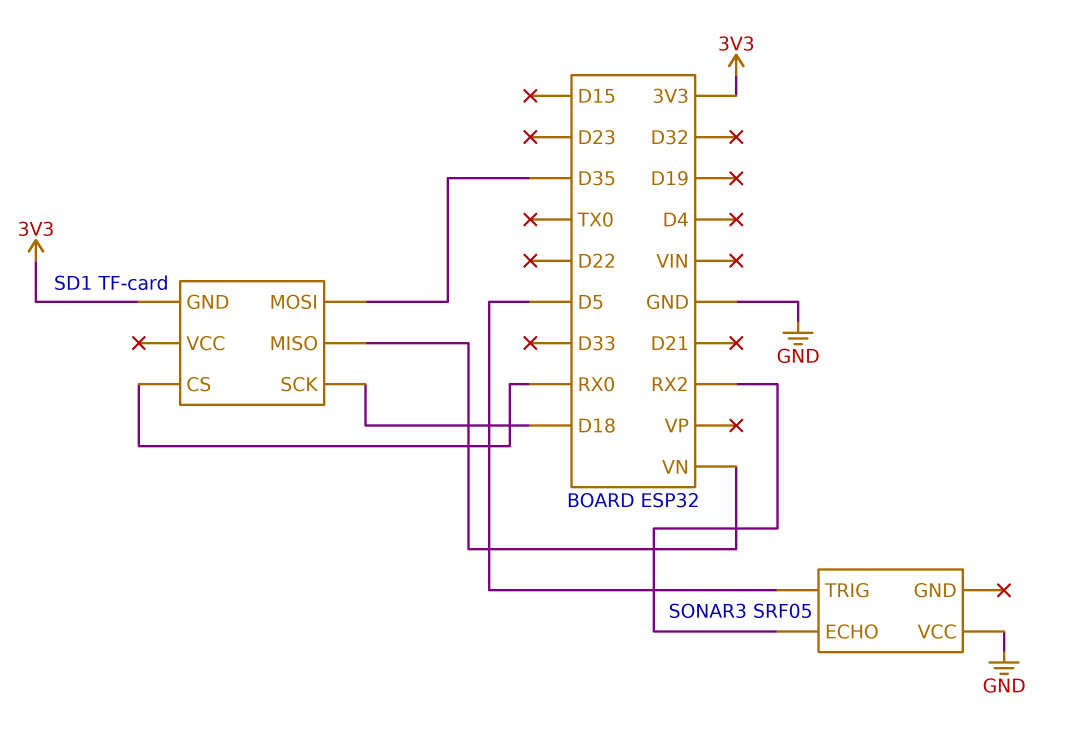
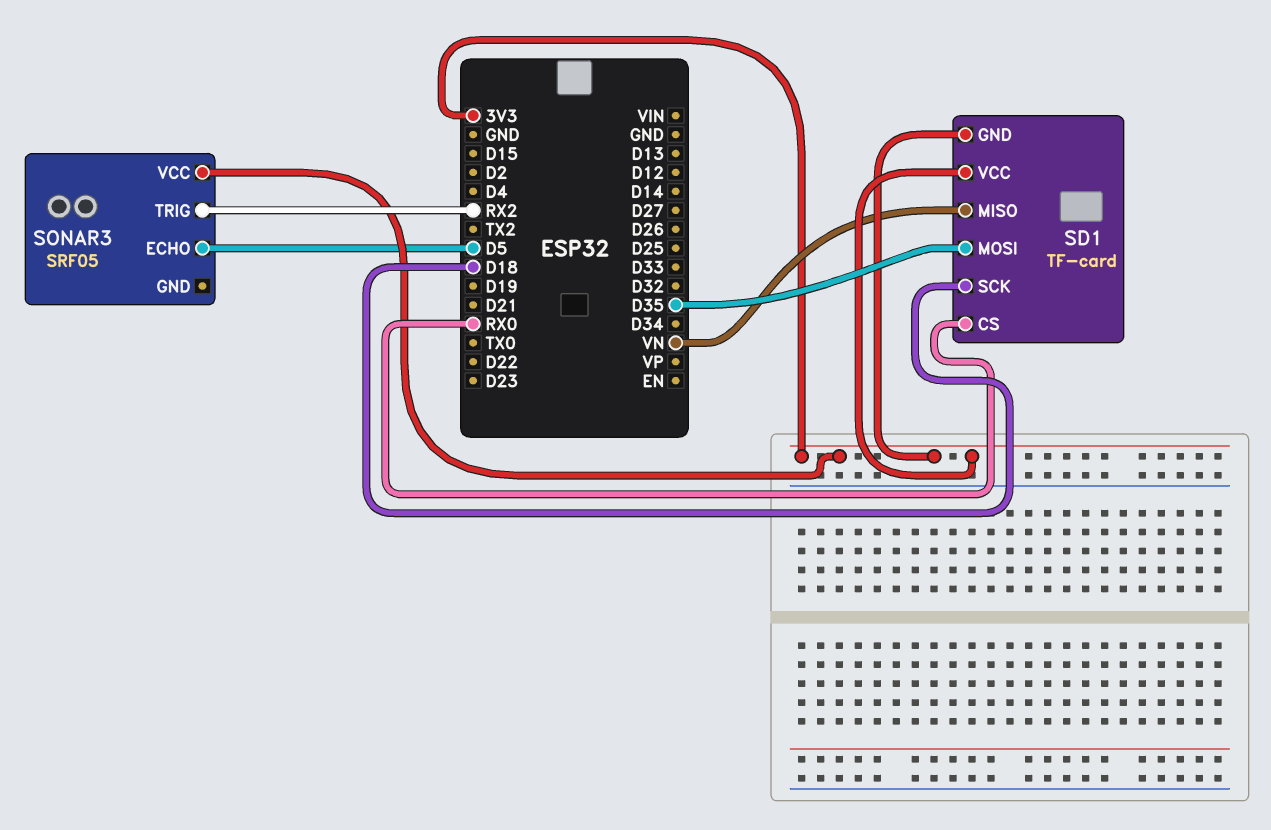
SD1 pin VCC: none -> 3V3
SONAR3 pin ECHO: RX2 -> D5
SONAR3 pin TRIG: D5 -> RX2
SONAR3 pin VCC: GND -> 3V3

